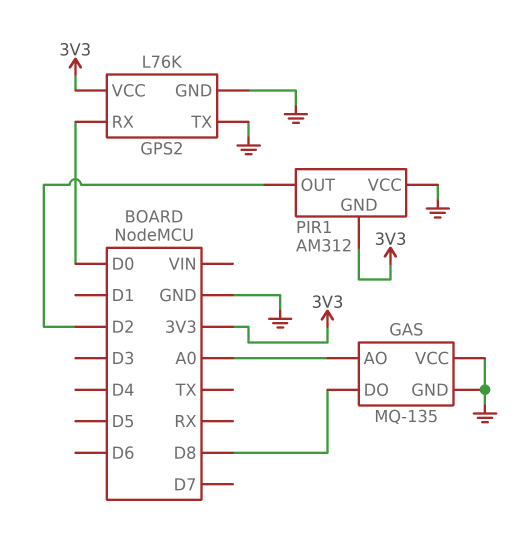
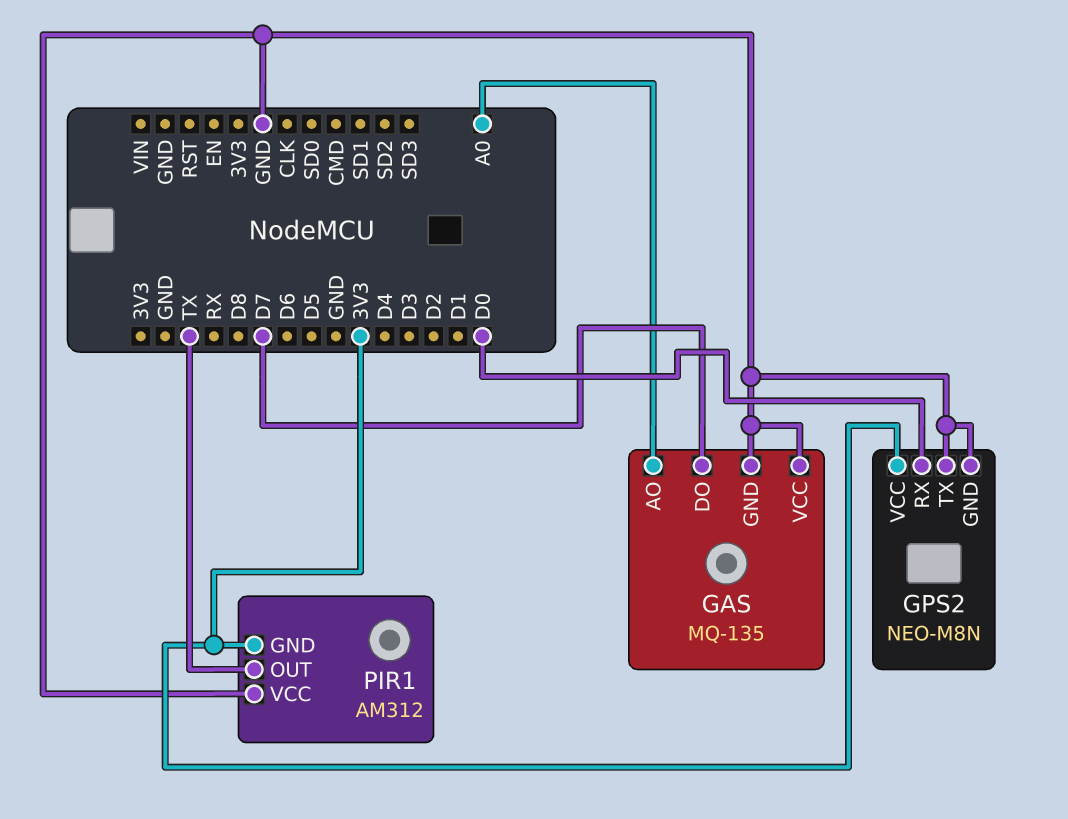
GAS pin DO: D8 -> D7
GPS2: L76K -> NEO-M8N
PIR1 pin OUT: D2 -> TX

